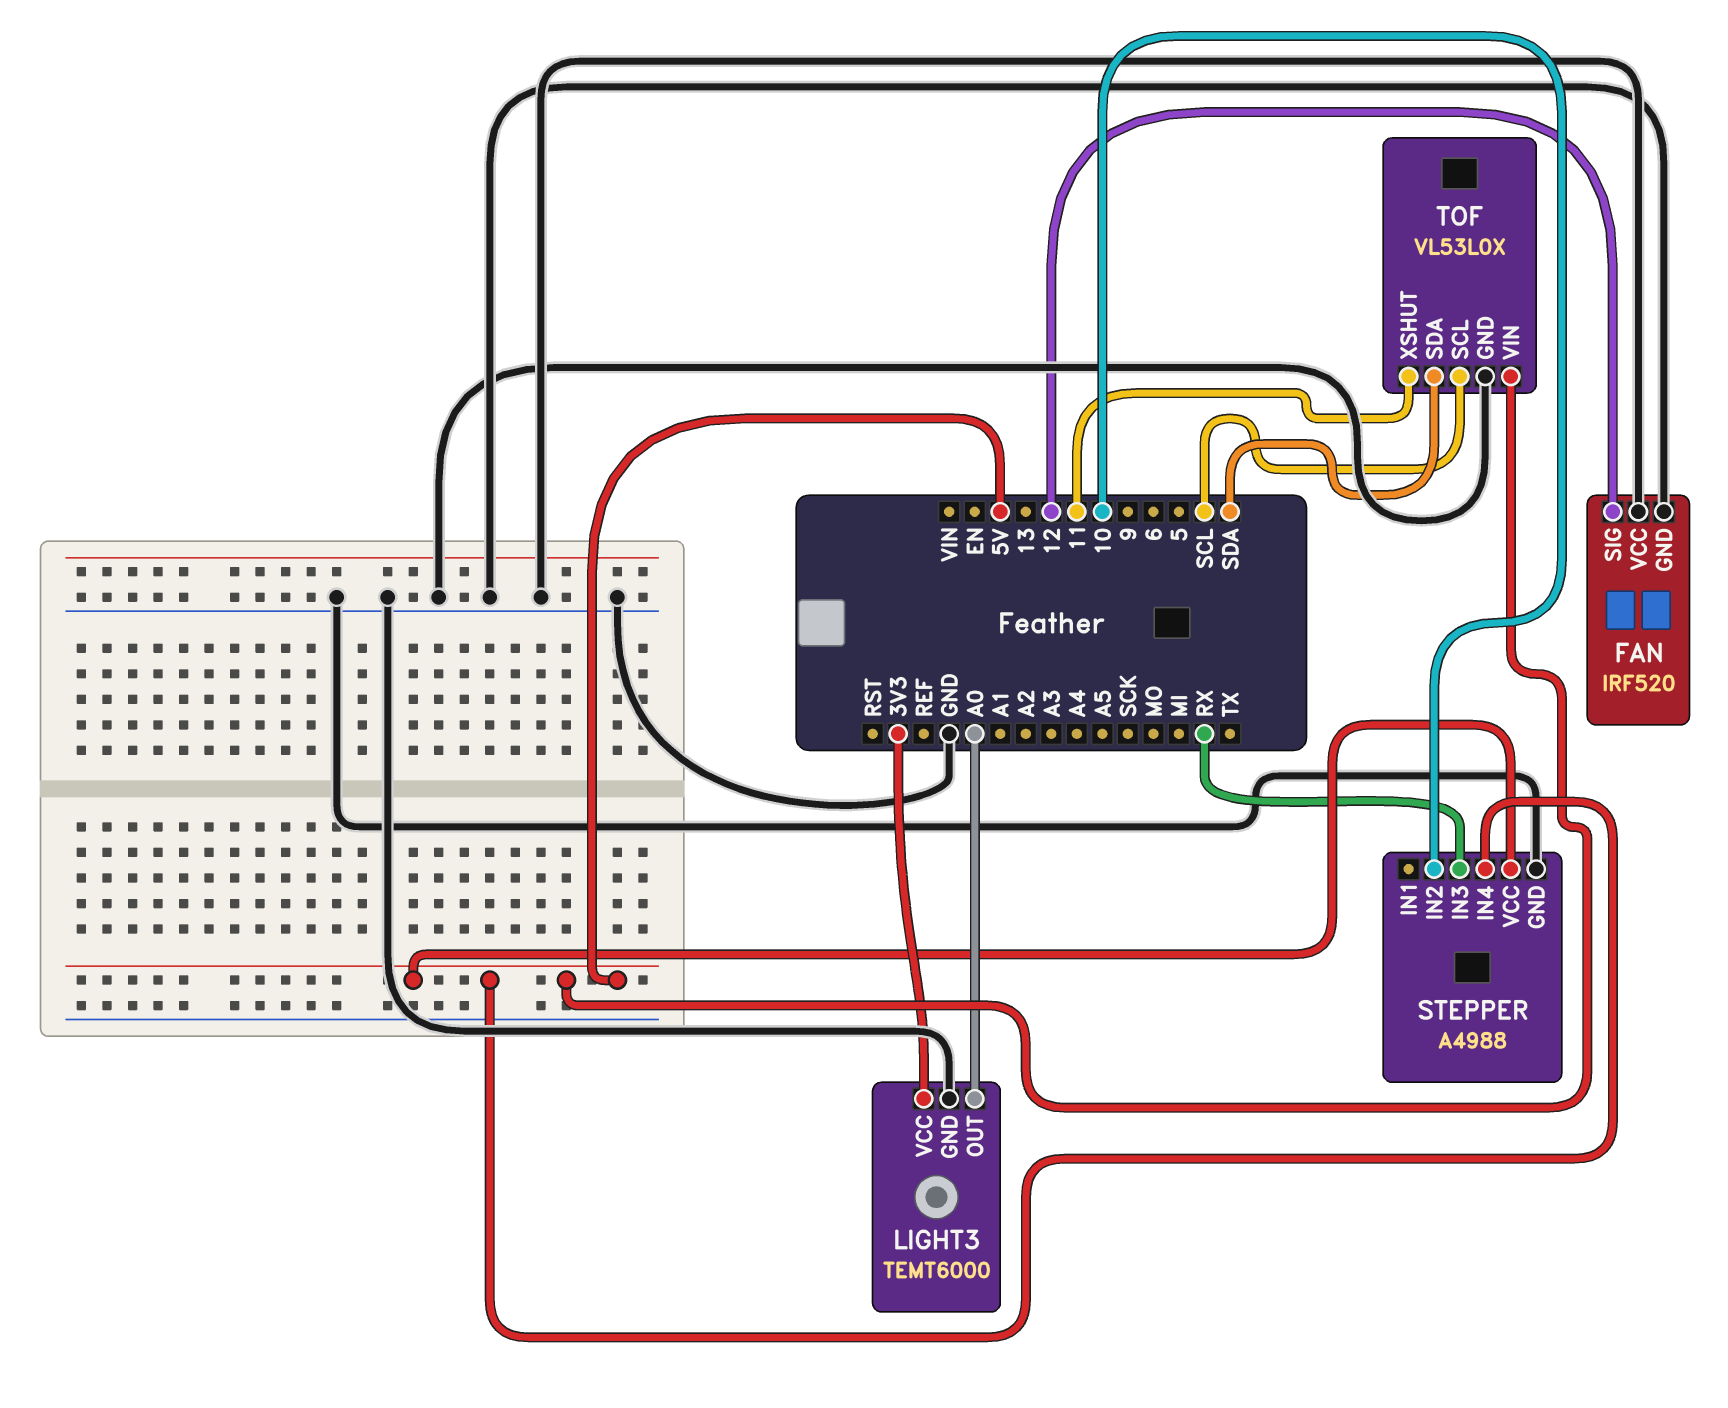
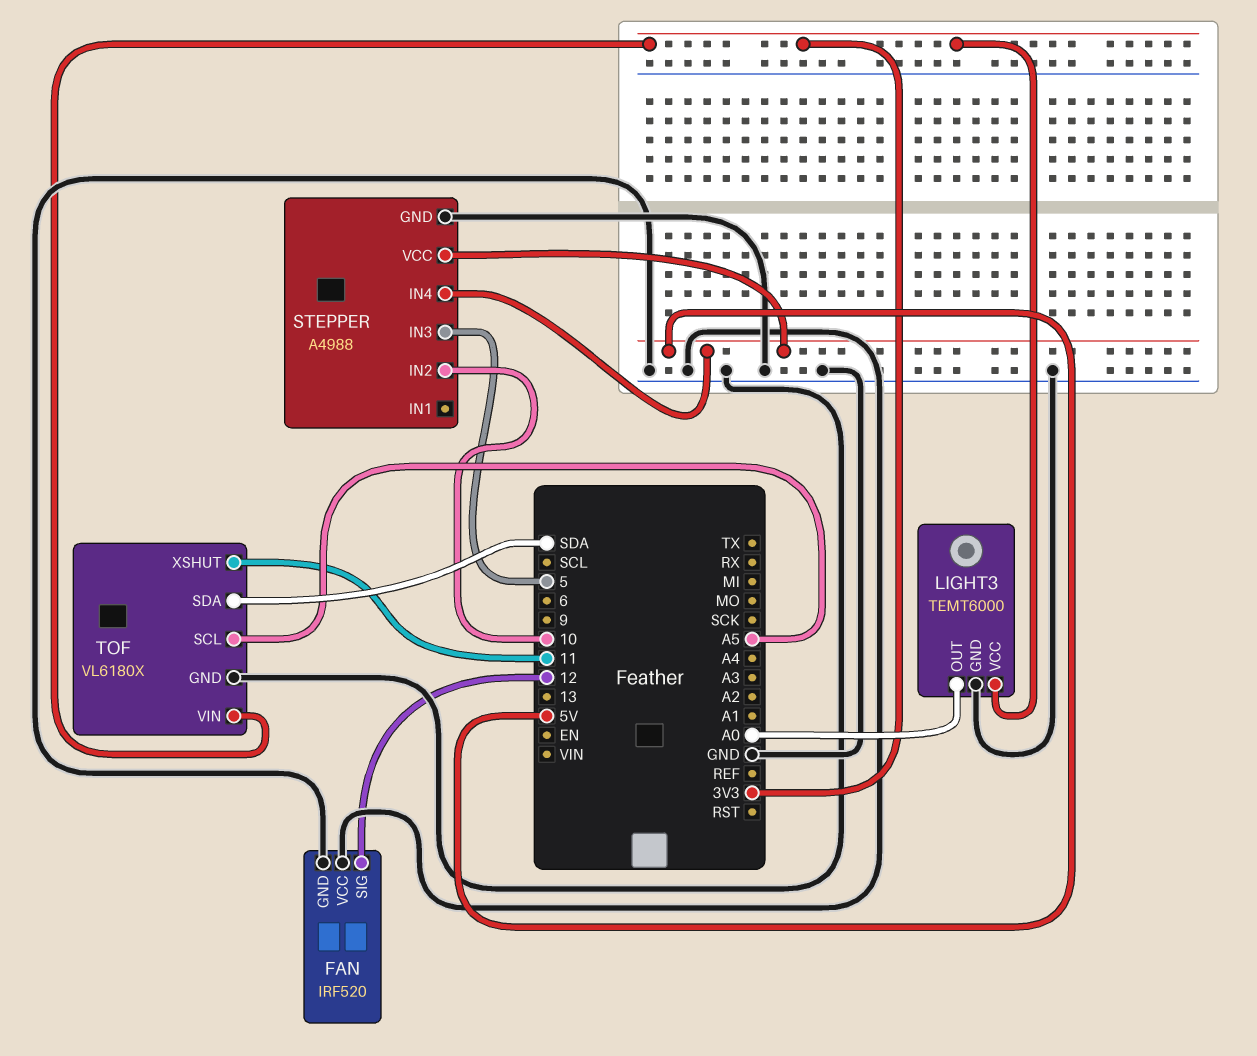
STEPPER pin IN3: RX -> 5
TOF: VL53L0X -> VL6180X
TOF pin SCL: SCL -> A5
TOF pin VIN: 5V -> 3V3

